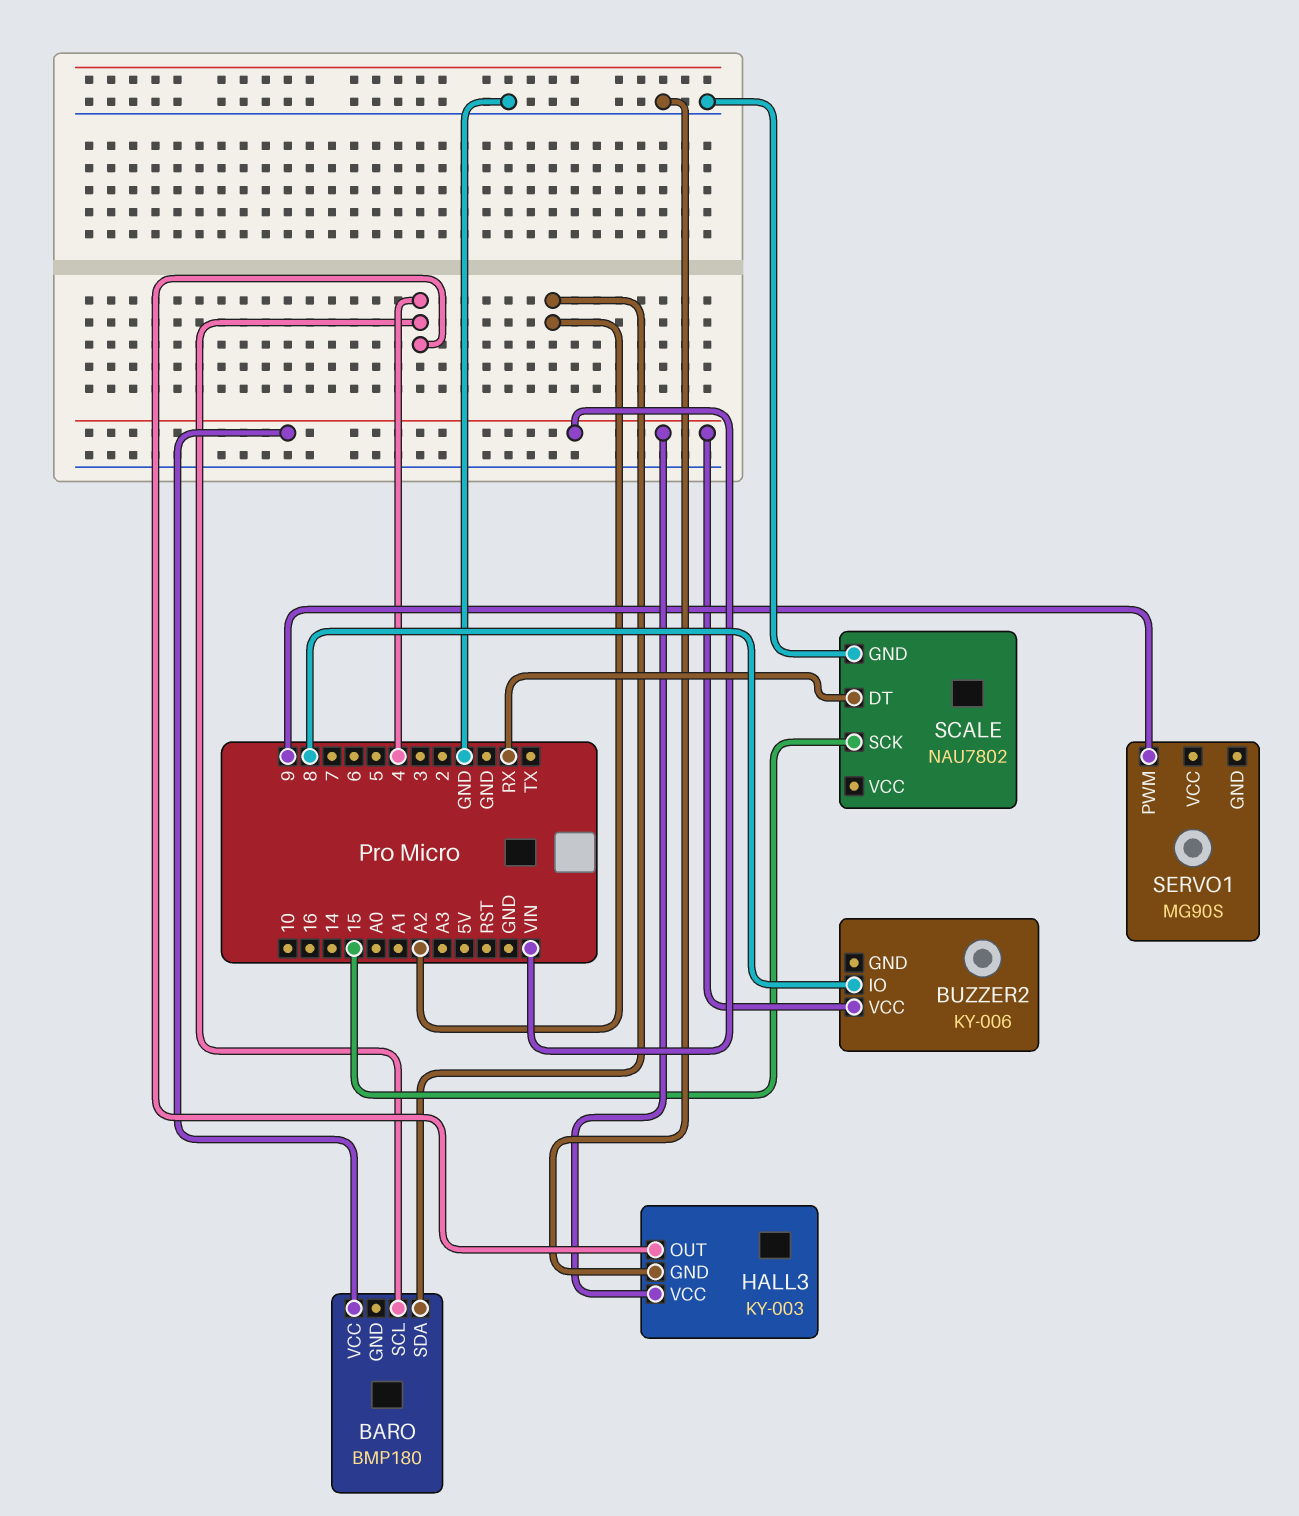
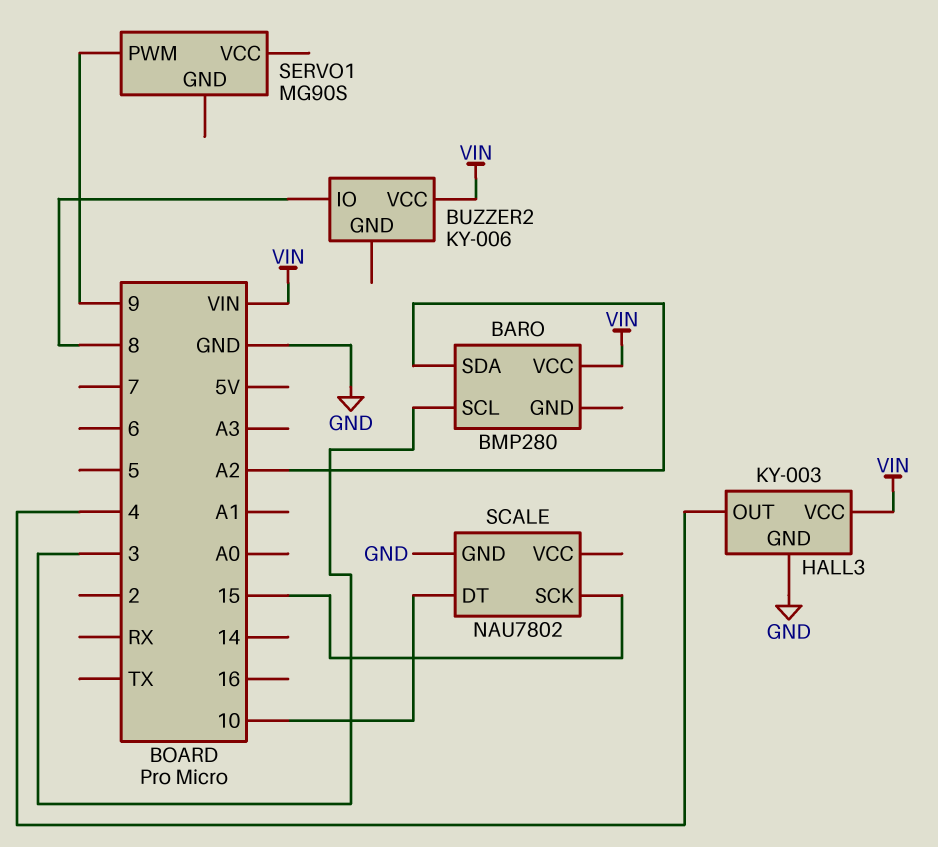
BARO: BMP180 -> BMP280
BARO pin SCL: 4 -> 3
SCALE pin DT: RX -> 10

